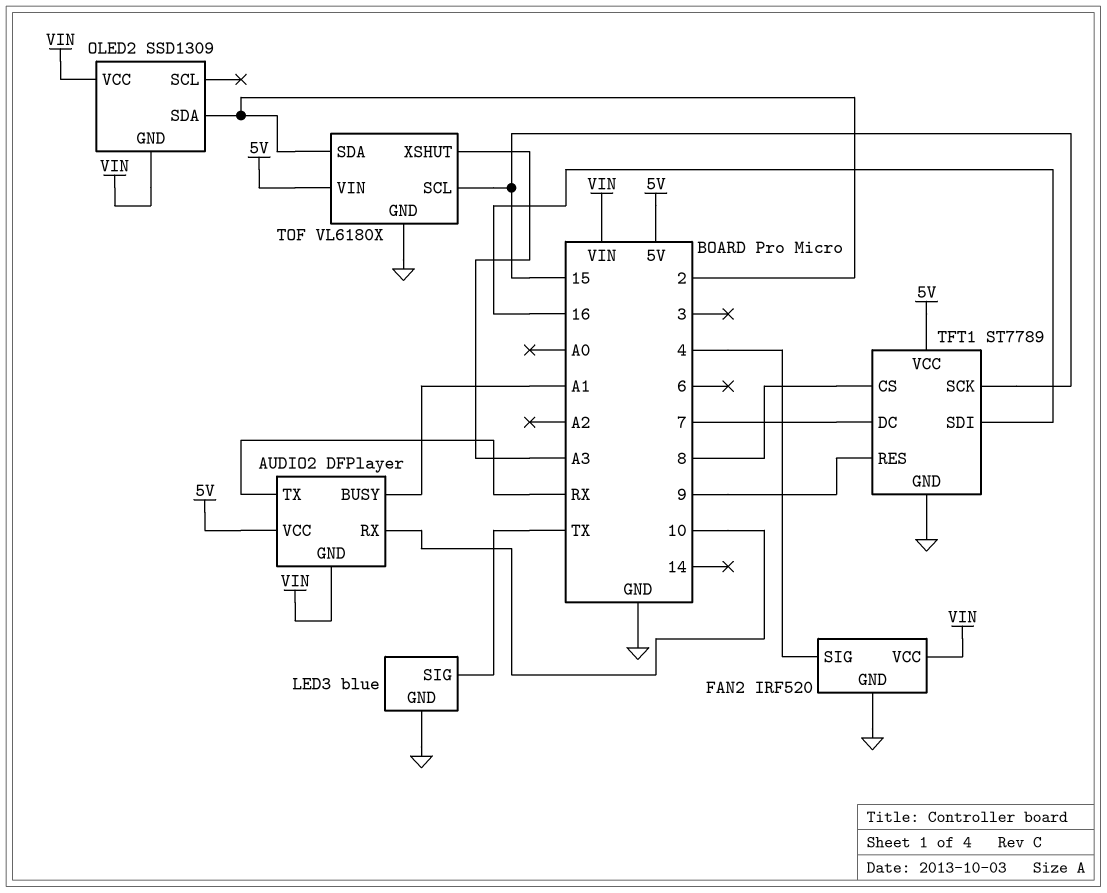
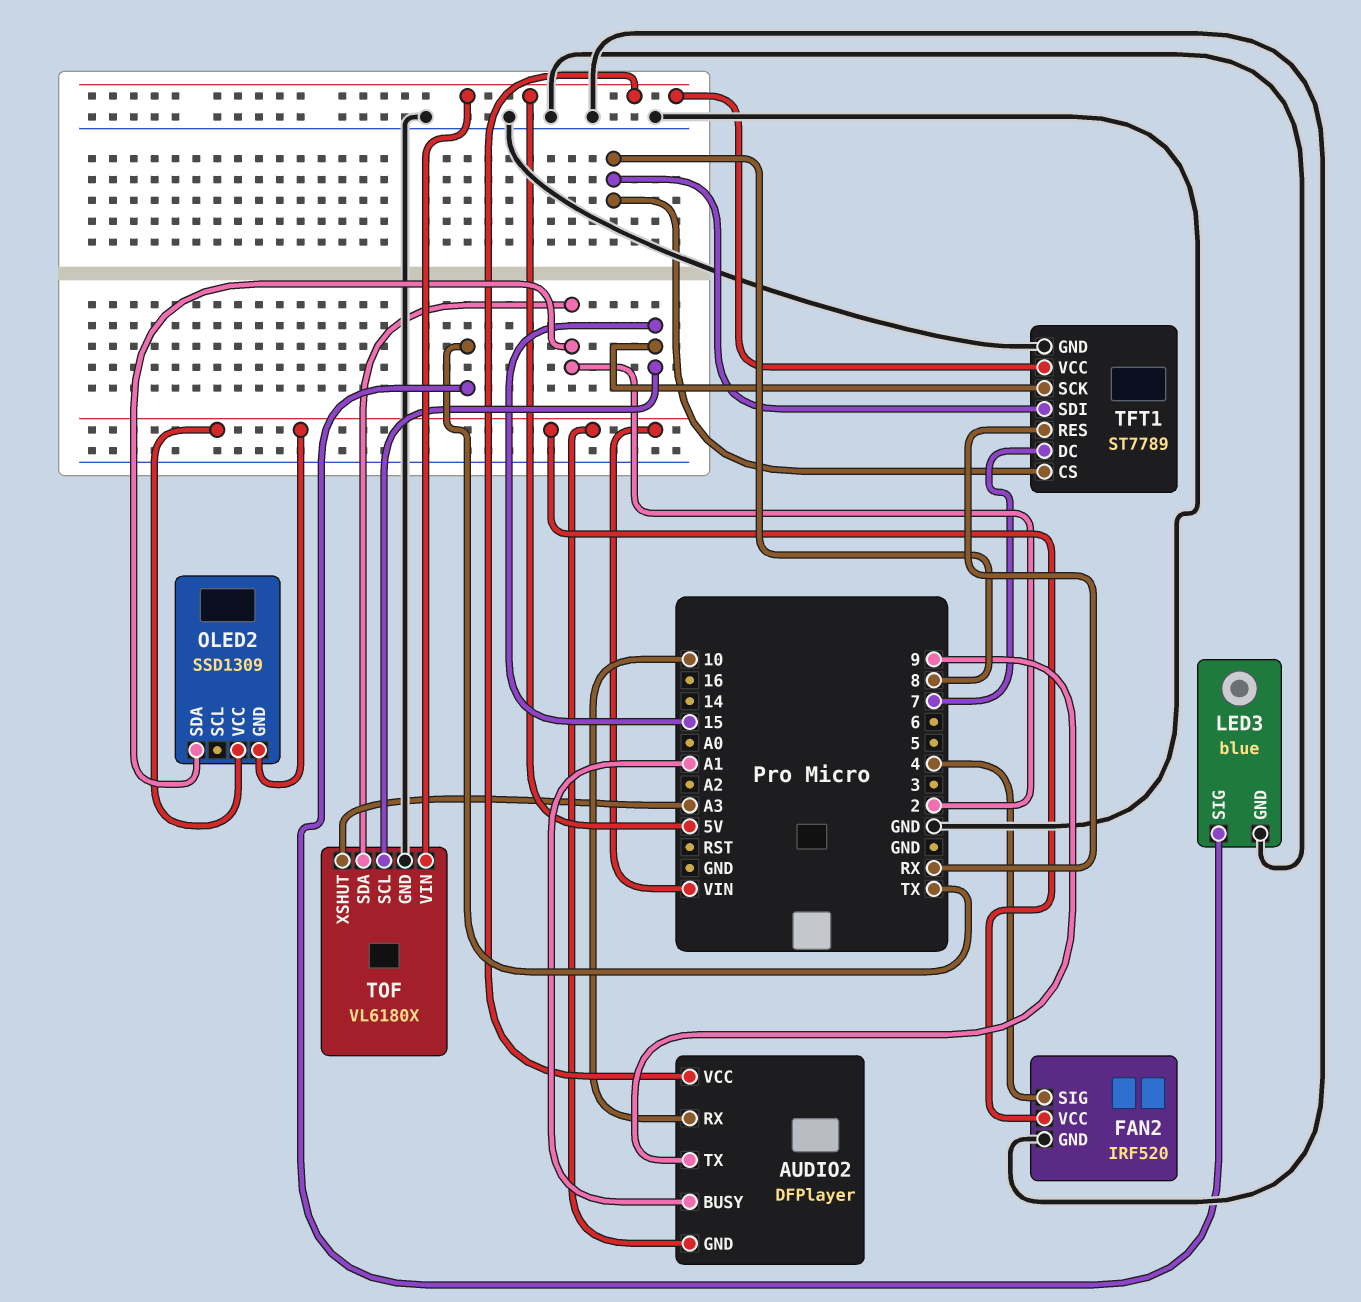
AUDIO2 pin TX: RX -> 9
TFT1 pin RES: 9 -> RX
TFT1 pin SDI: 16 -> 8

